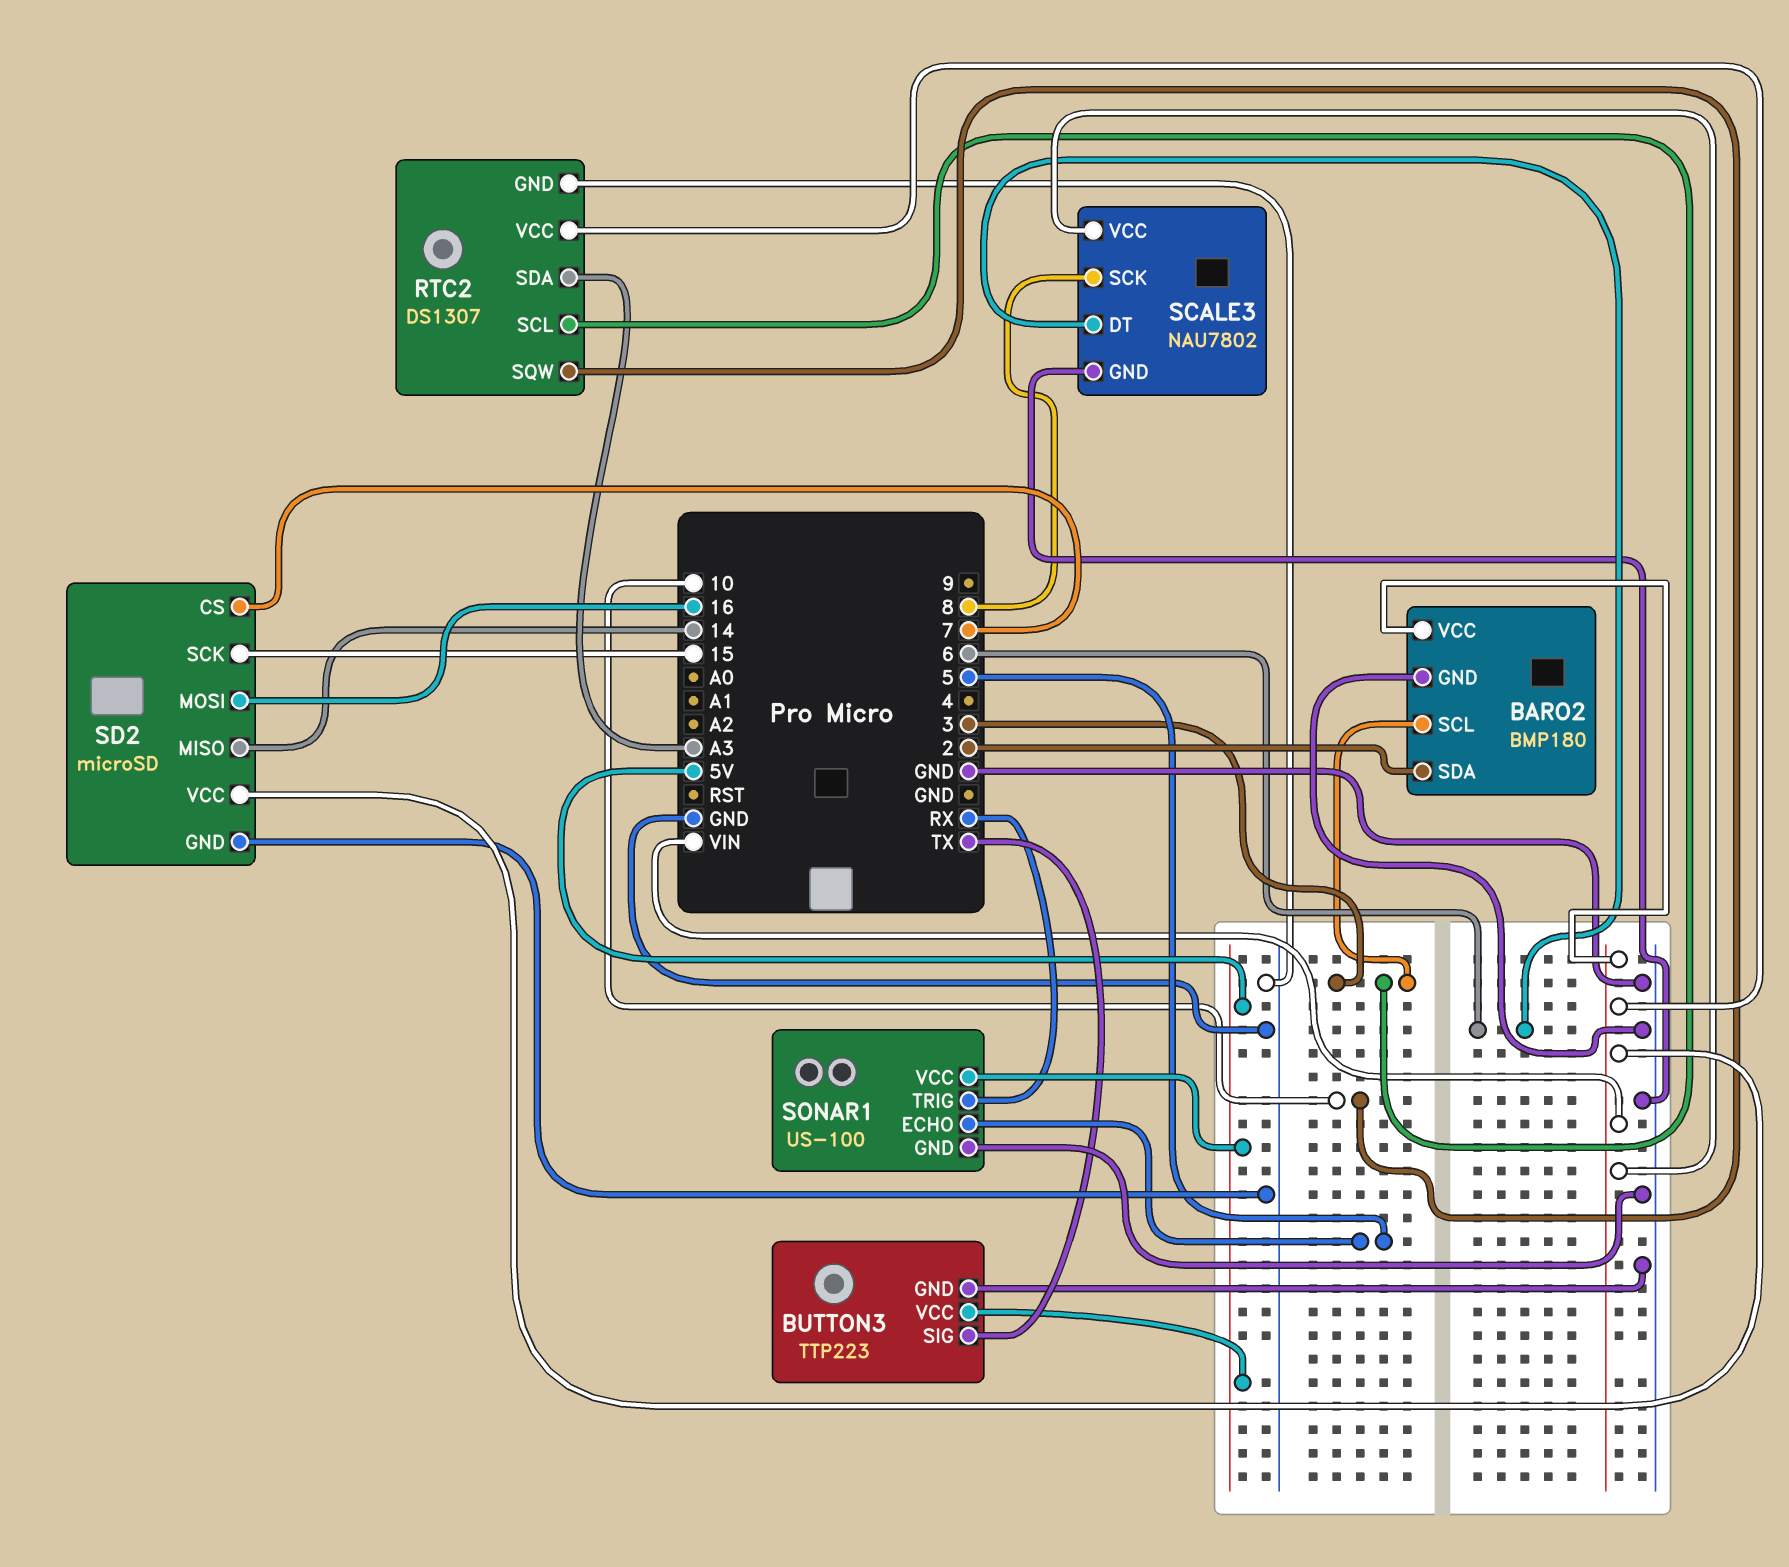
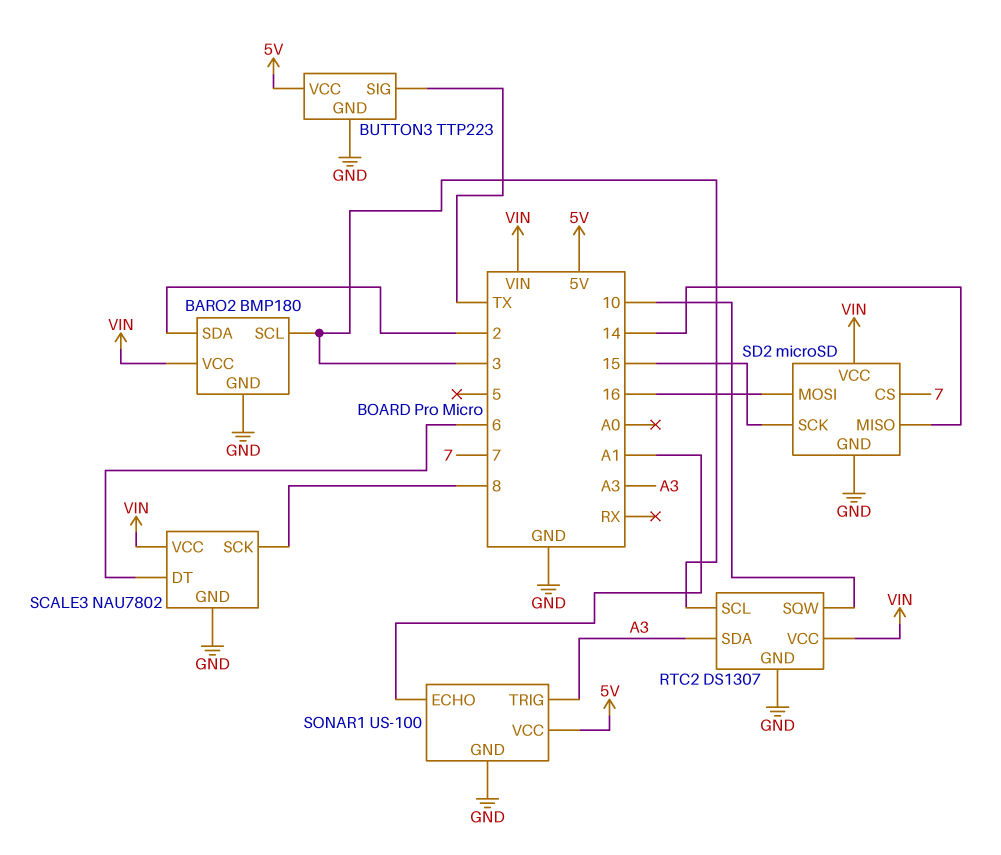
SONAR1 pin ECHO: 5 -> A1
SONAR1 pin TRIG: RX -> A3

